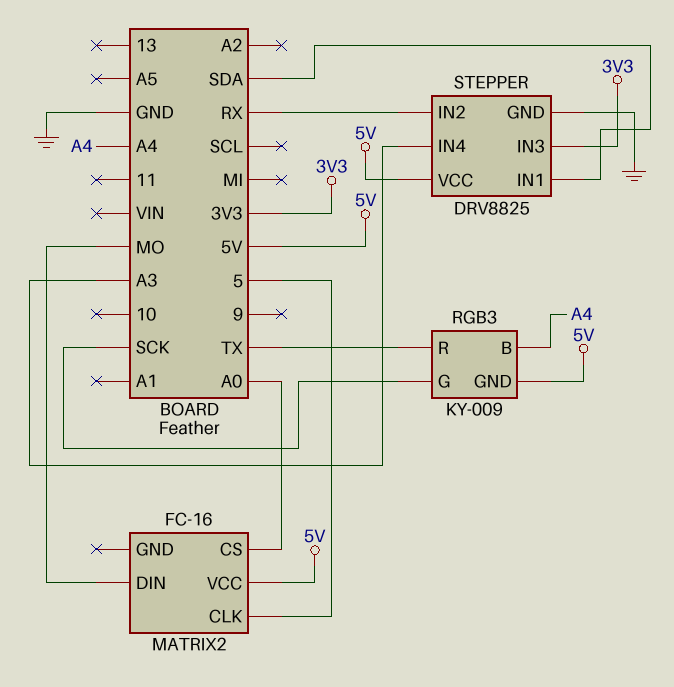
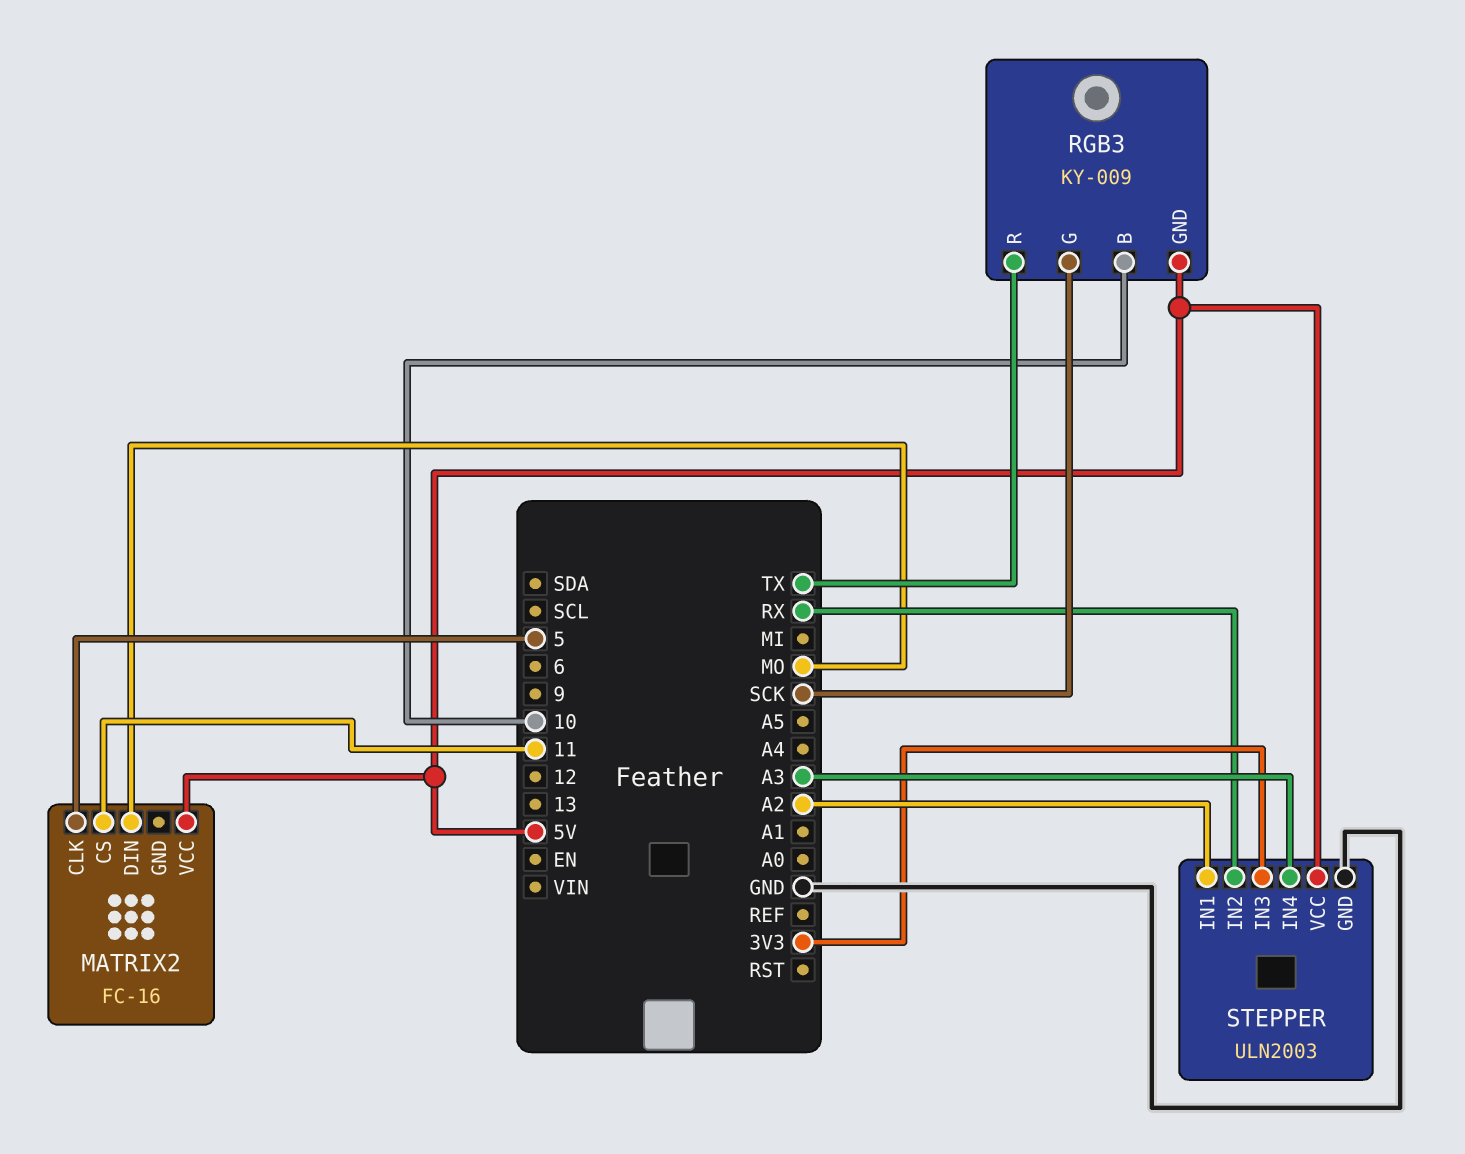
MATRIX2 pin CS: A0 -> 11
RGB3 pin B: A4 -> 10
STEPPER: DRV8825 -> ULN2003
STEPPER pin IN1: SDA -> A2

